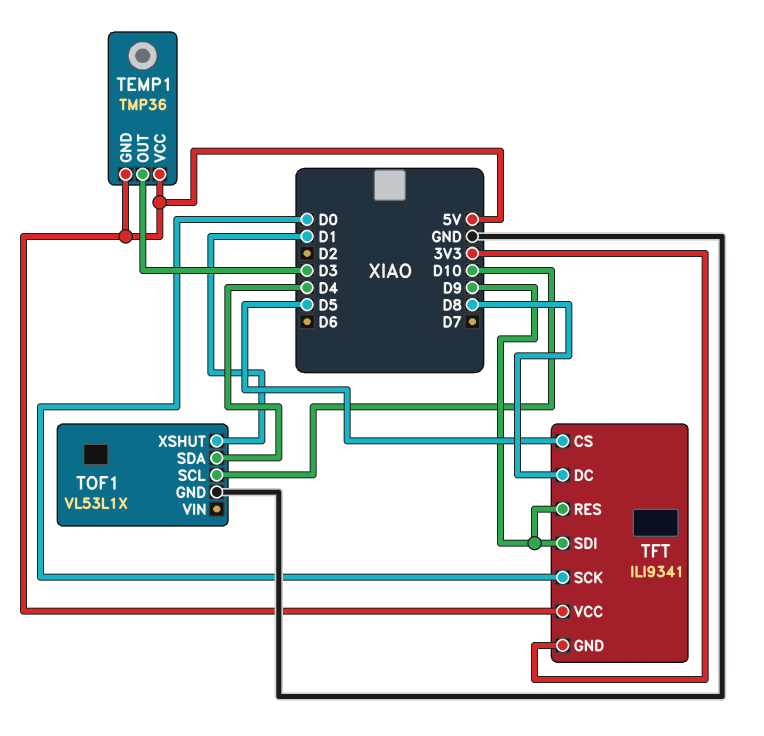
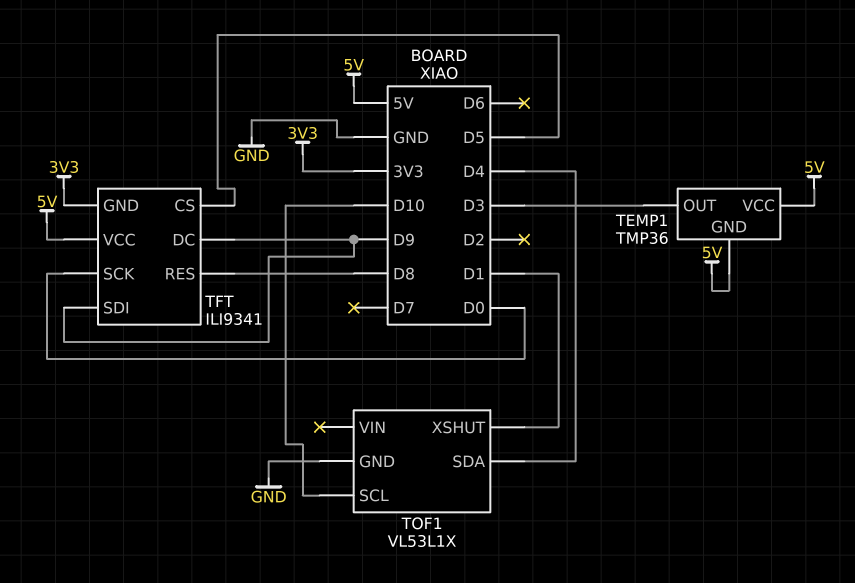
TFT pin DC: D8 -> D9
TFT pin RES: D9 -> D8

